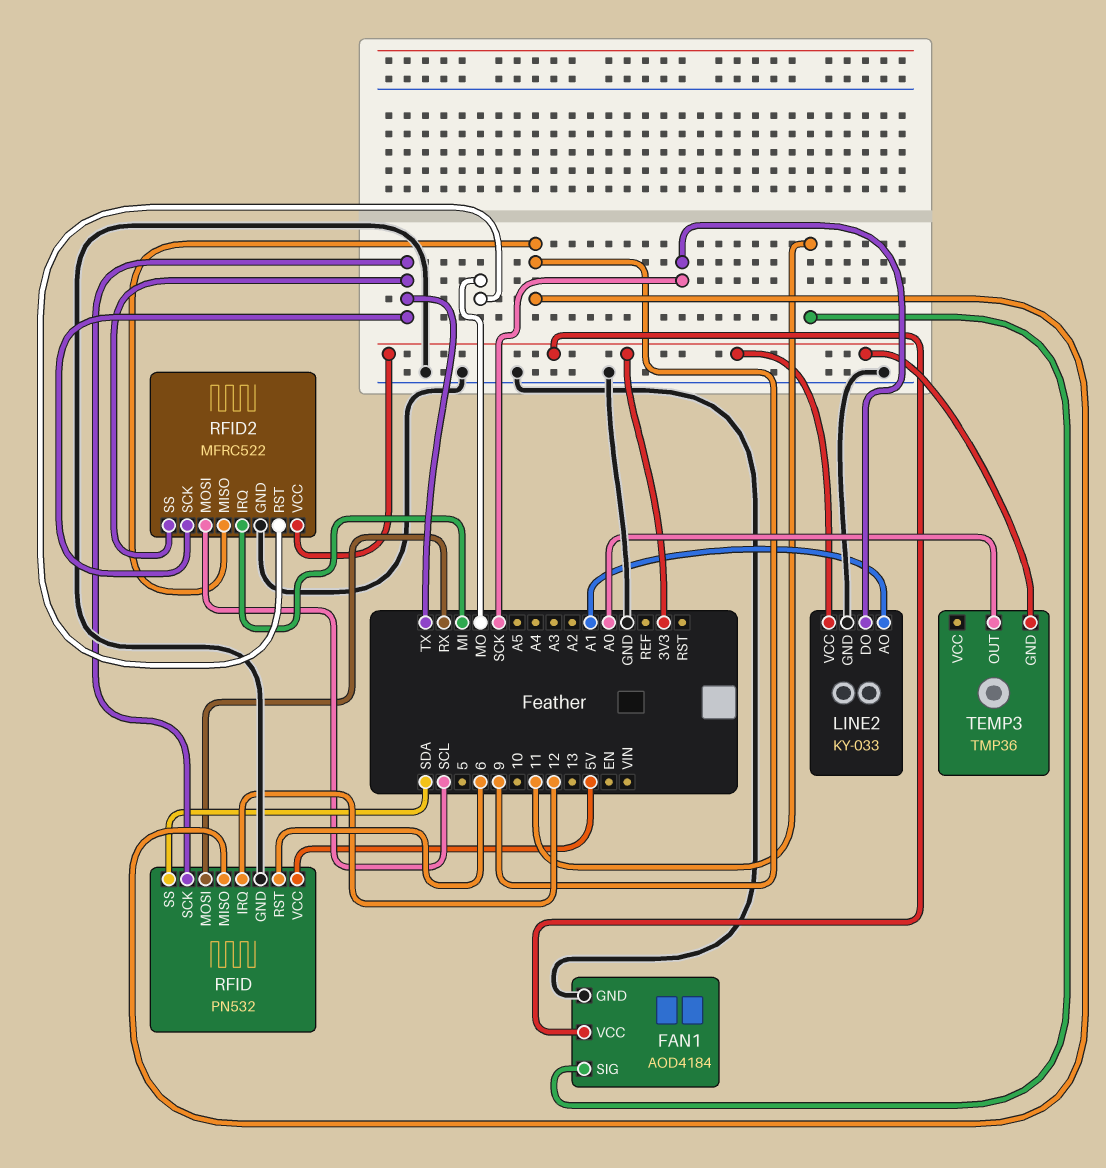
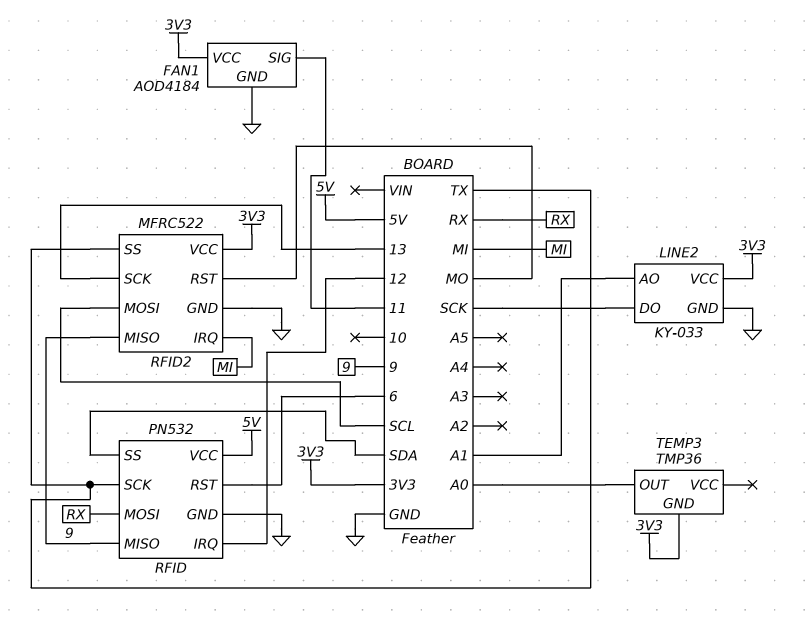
RFID2 pin SCK: TX -> 13

